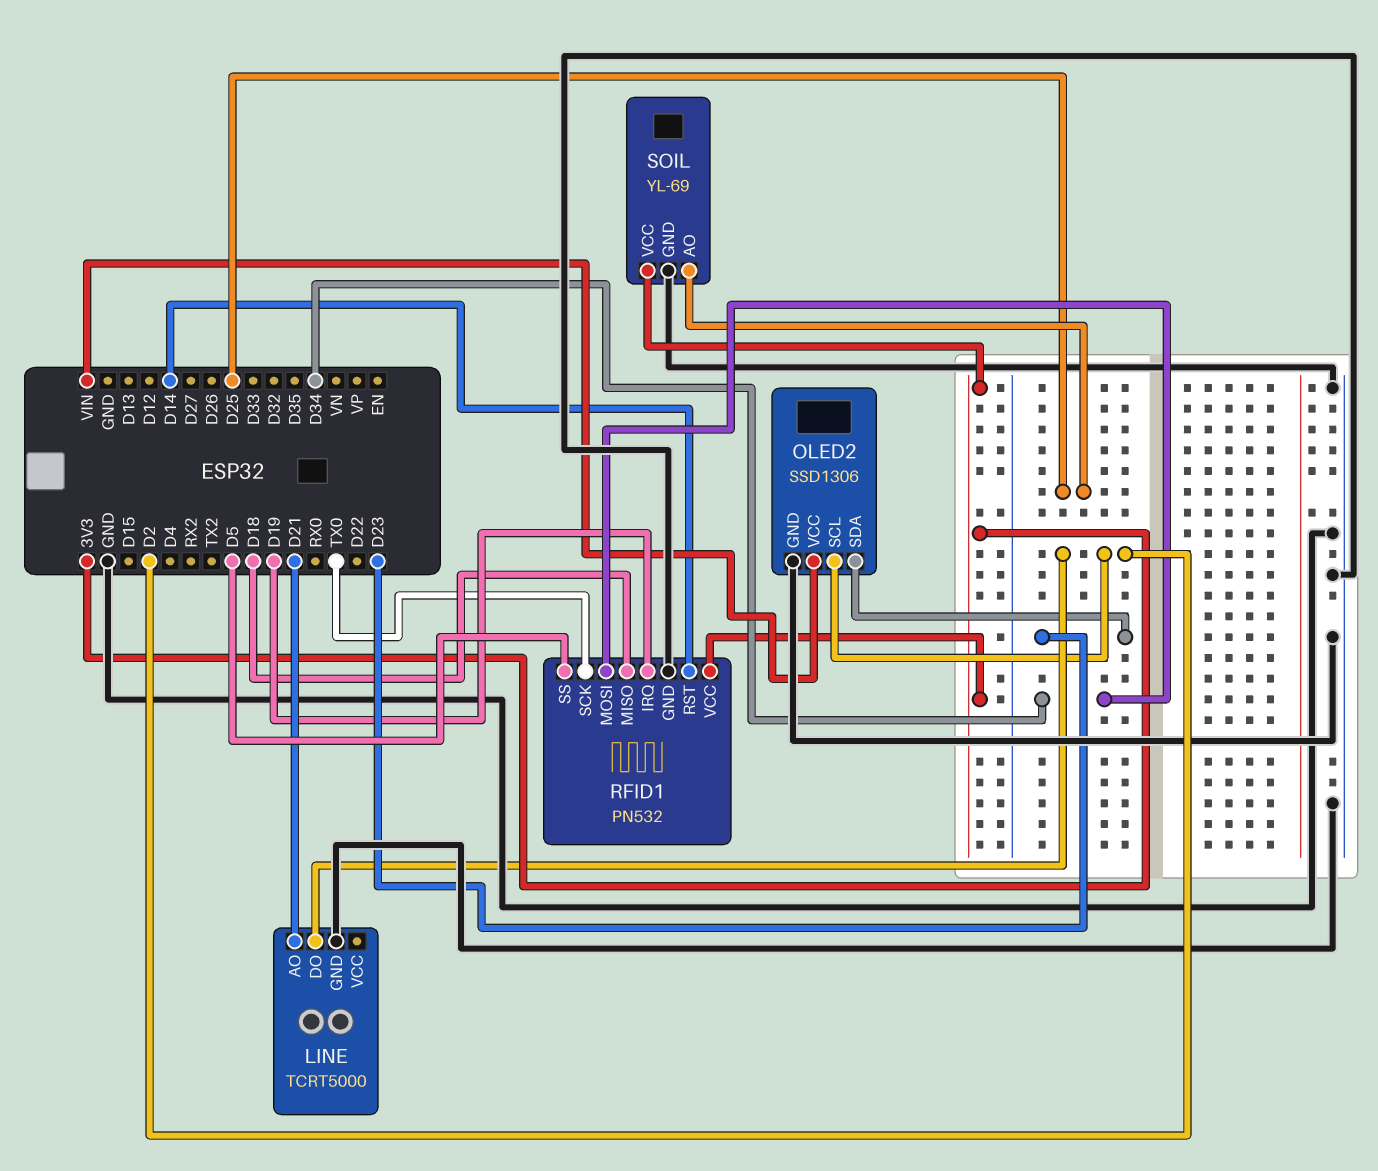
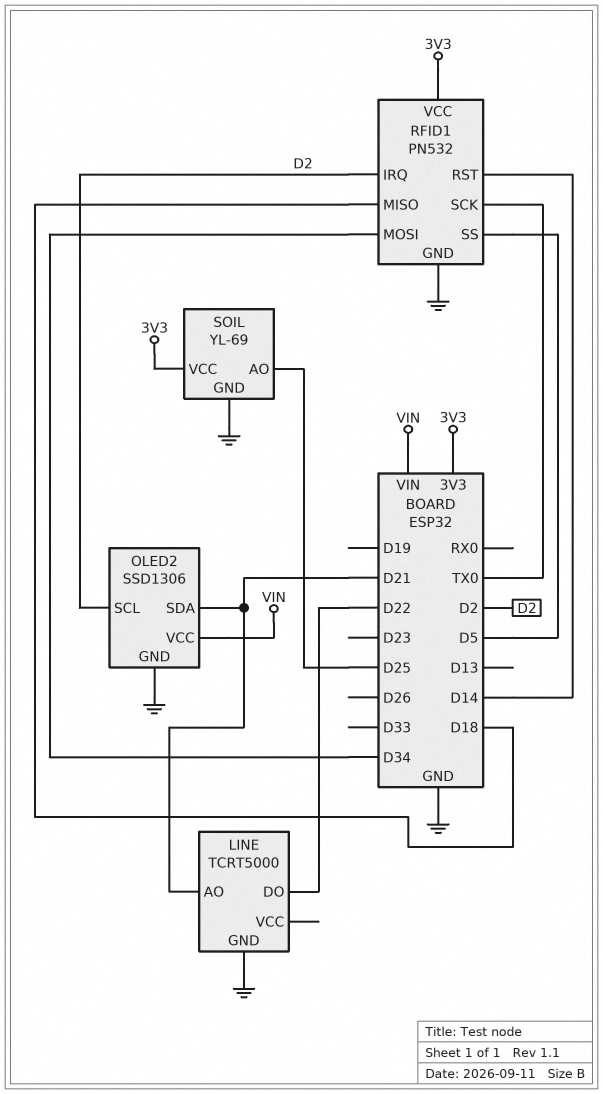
LINE pin DO: D2 -> D22
OLED2 pin SDA: D23 -> D21
RFID1 pin IRQ: D19 -> D2

